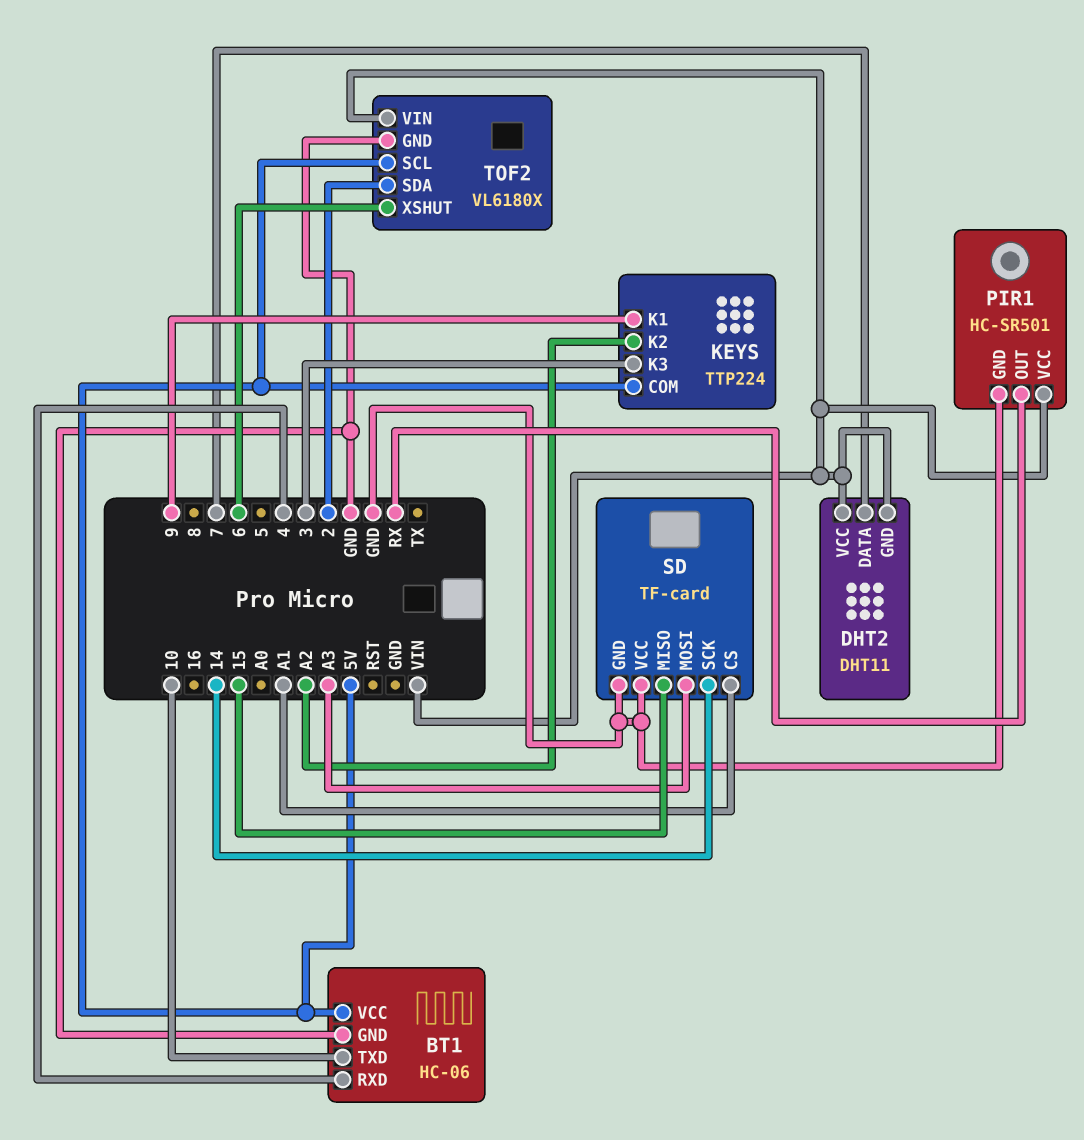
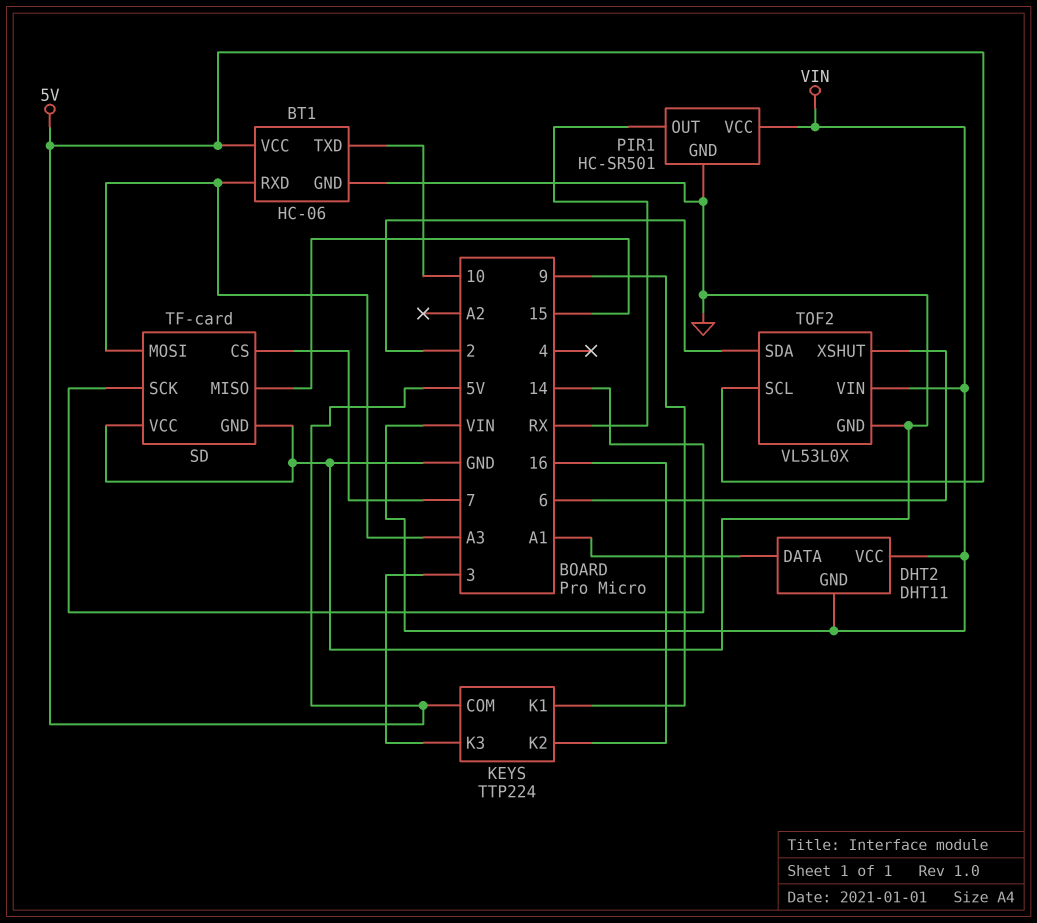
BT1 pin RXD: 4 -> A3
DHT2 pin DATA: 7 -> A1
KEYS pin K2: A2 -> 16
SD pin CS: A1 -> 7
TOF2: VL6180X -> VL53L0X

